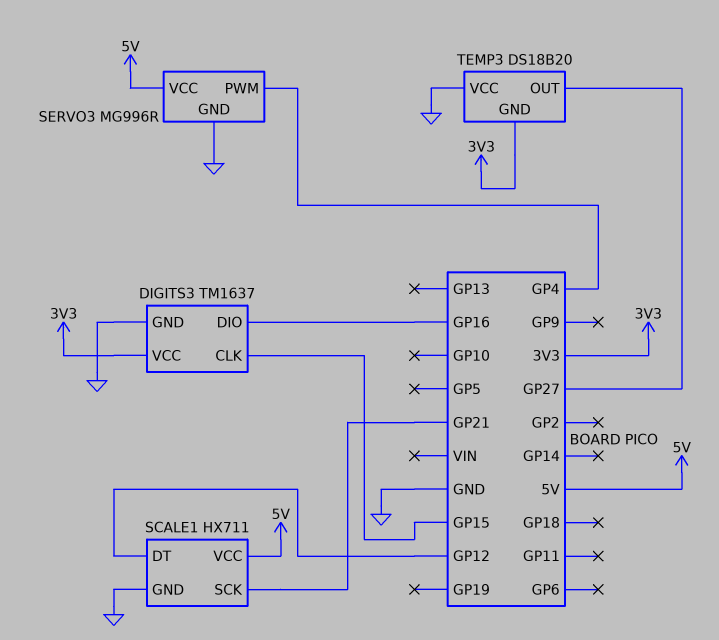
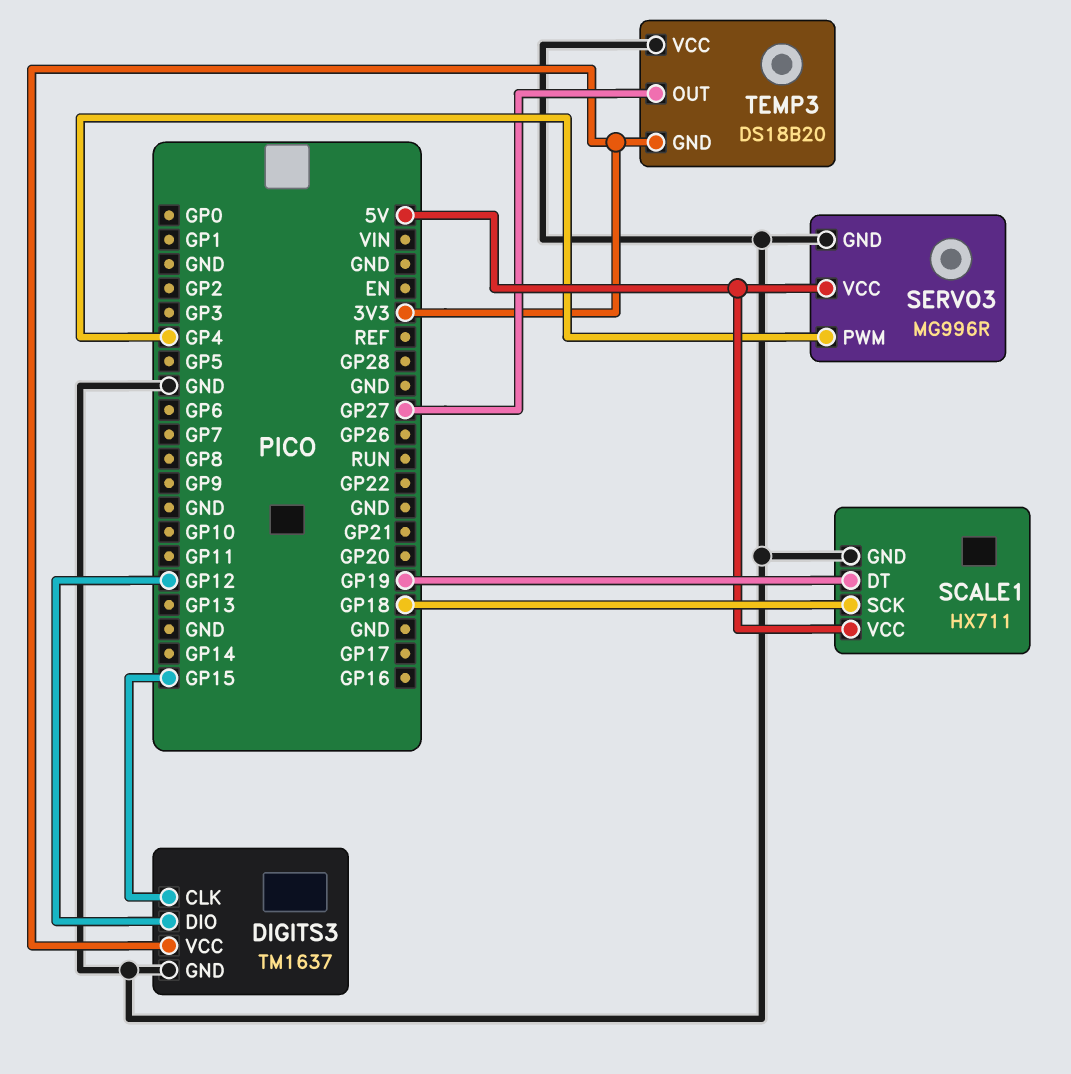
DIGITS3 pin DIO: GP16 -> GP12
SCALE1 pin DT: GP12 -> GP19
SCALE1 pin SCK: GP21 -> GP18

